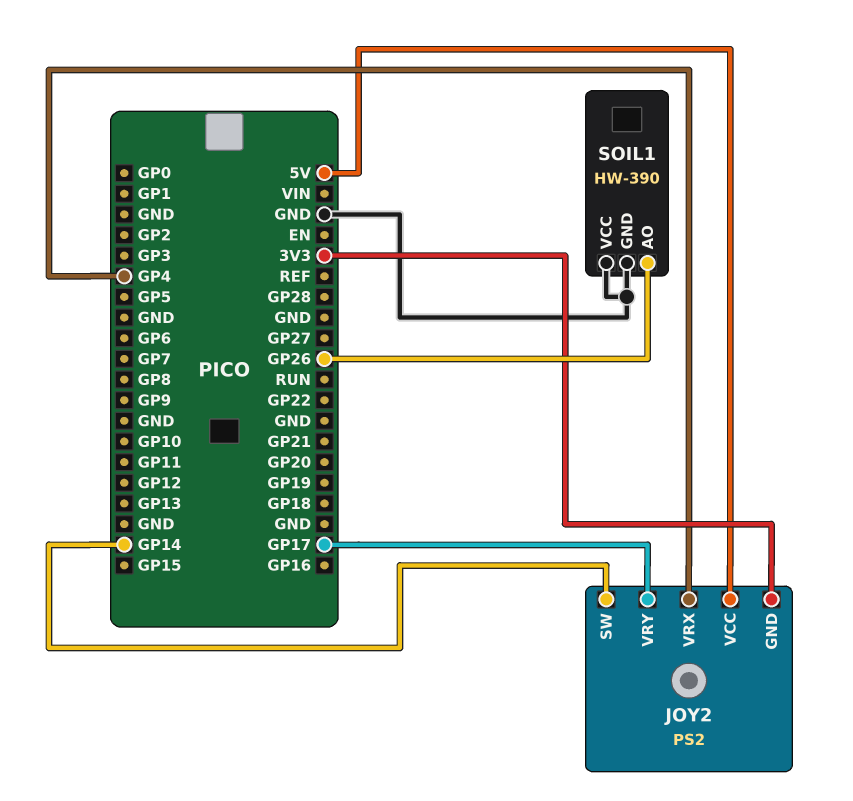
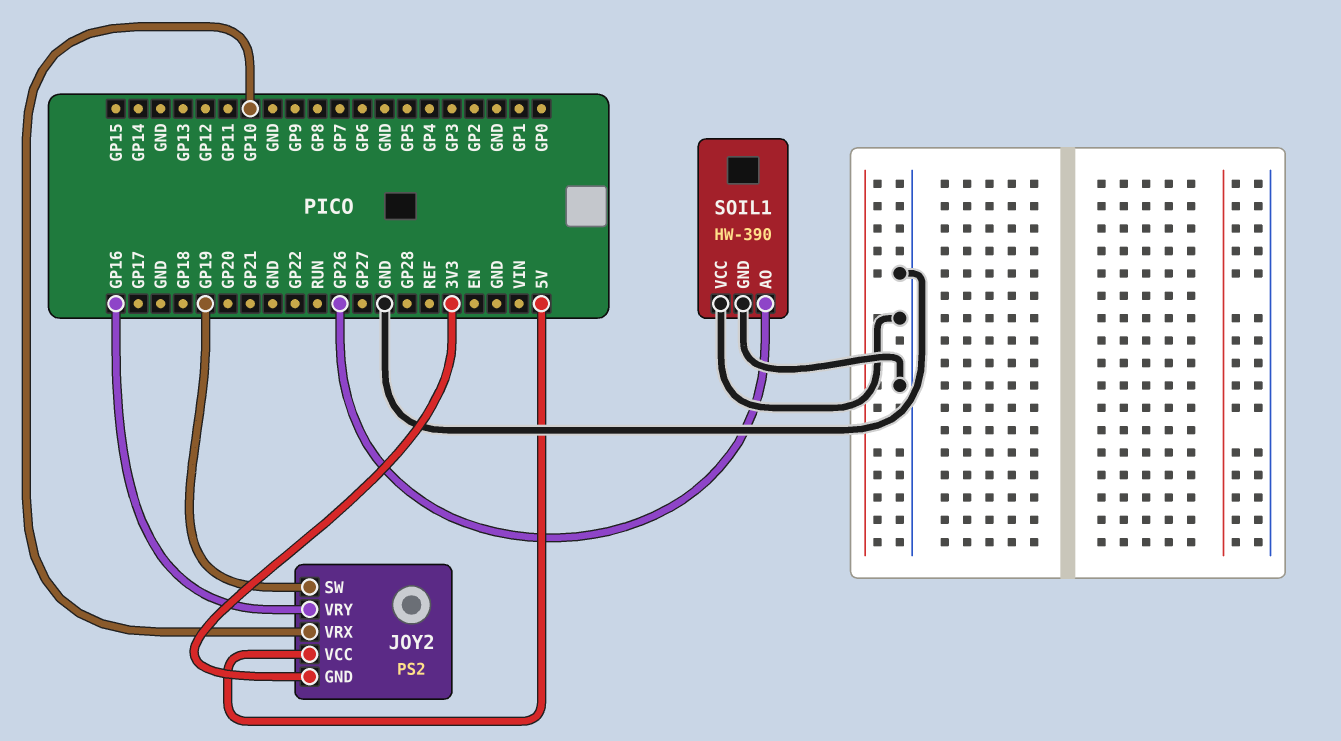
JOY2 pin SW: GP14 -> GP19
JOY2 pin VRX: GP4 -> GP10
JOY2 pin VRY: GP17 -> GP16

